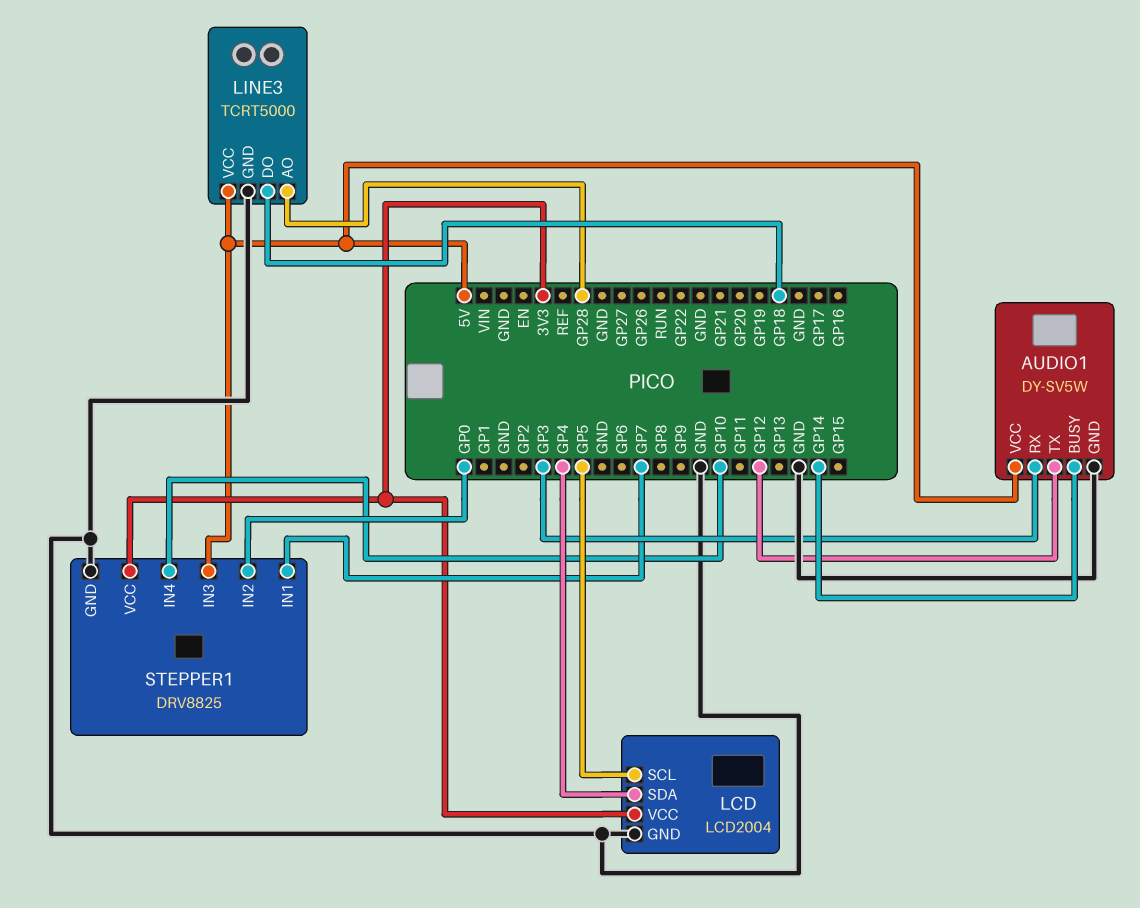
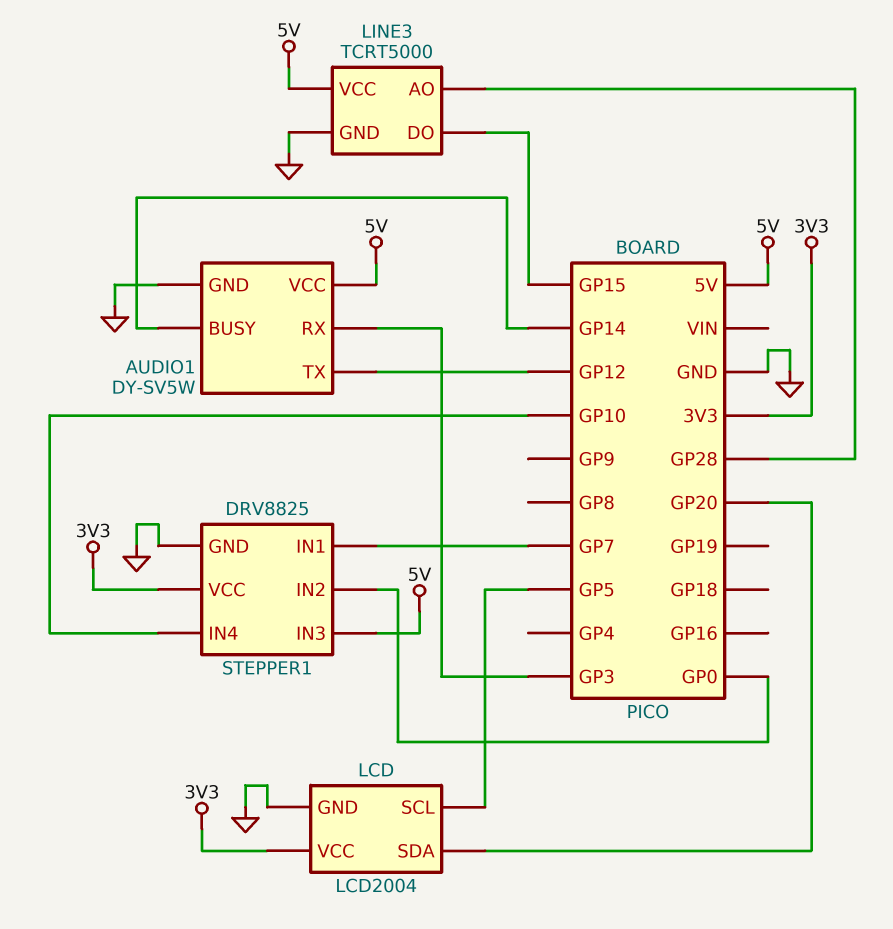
LCD pin SDA: GP4 -> GP20
LINE3 pin DO: GP18 -> GP15

